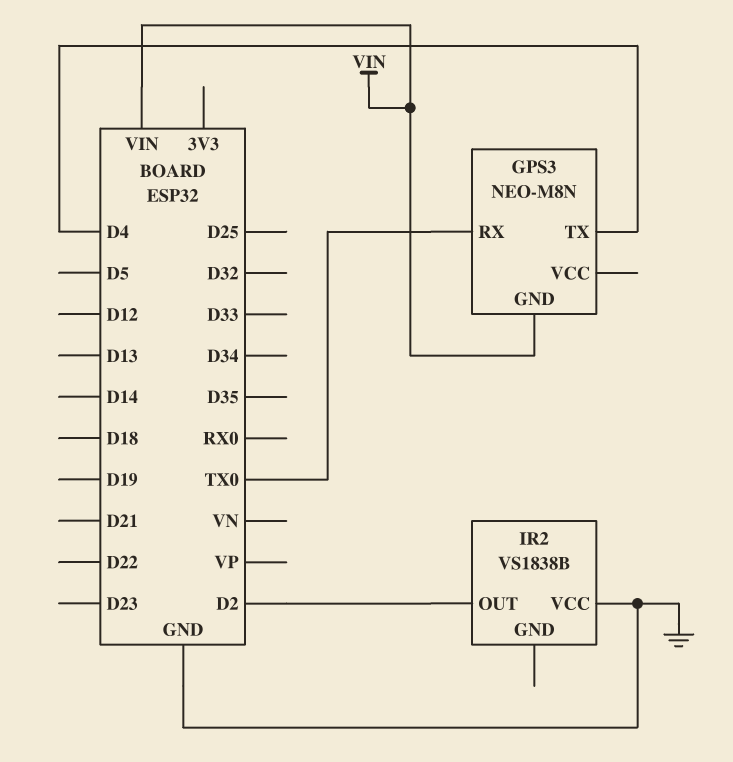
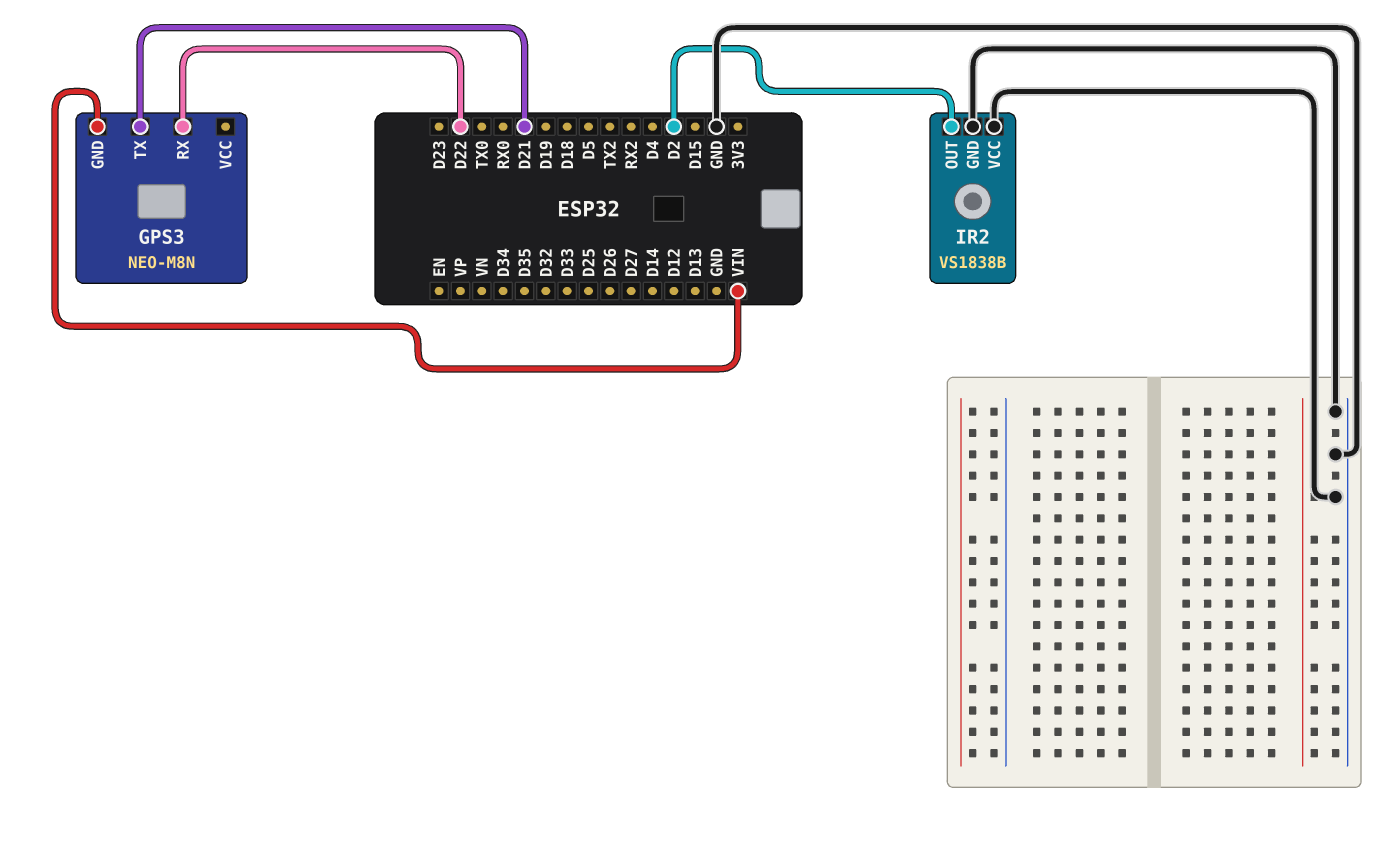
GPS3 pin RX: TX0 -> D22
GPS3 pin TX: D4 -> D21
IR2 pin GND: none -> GND

